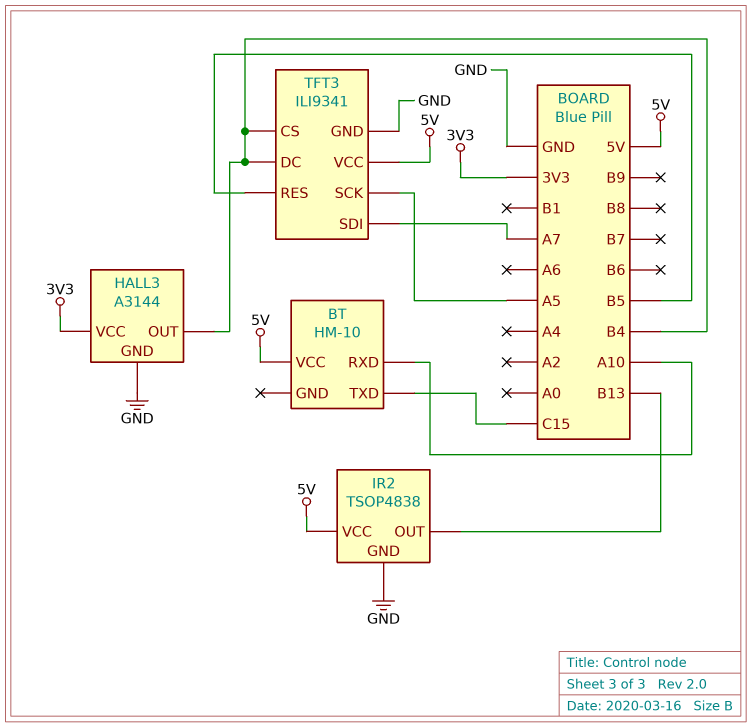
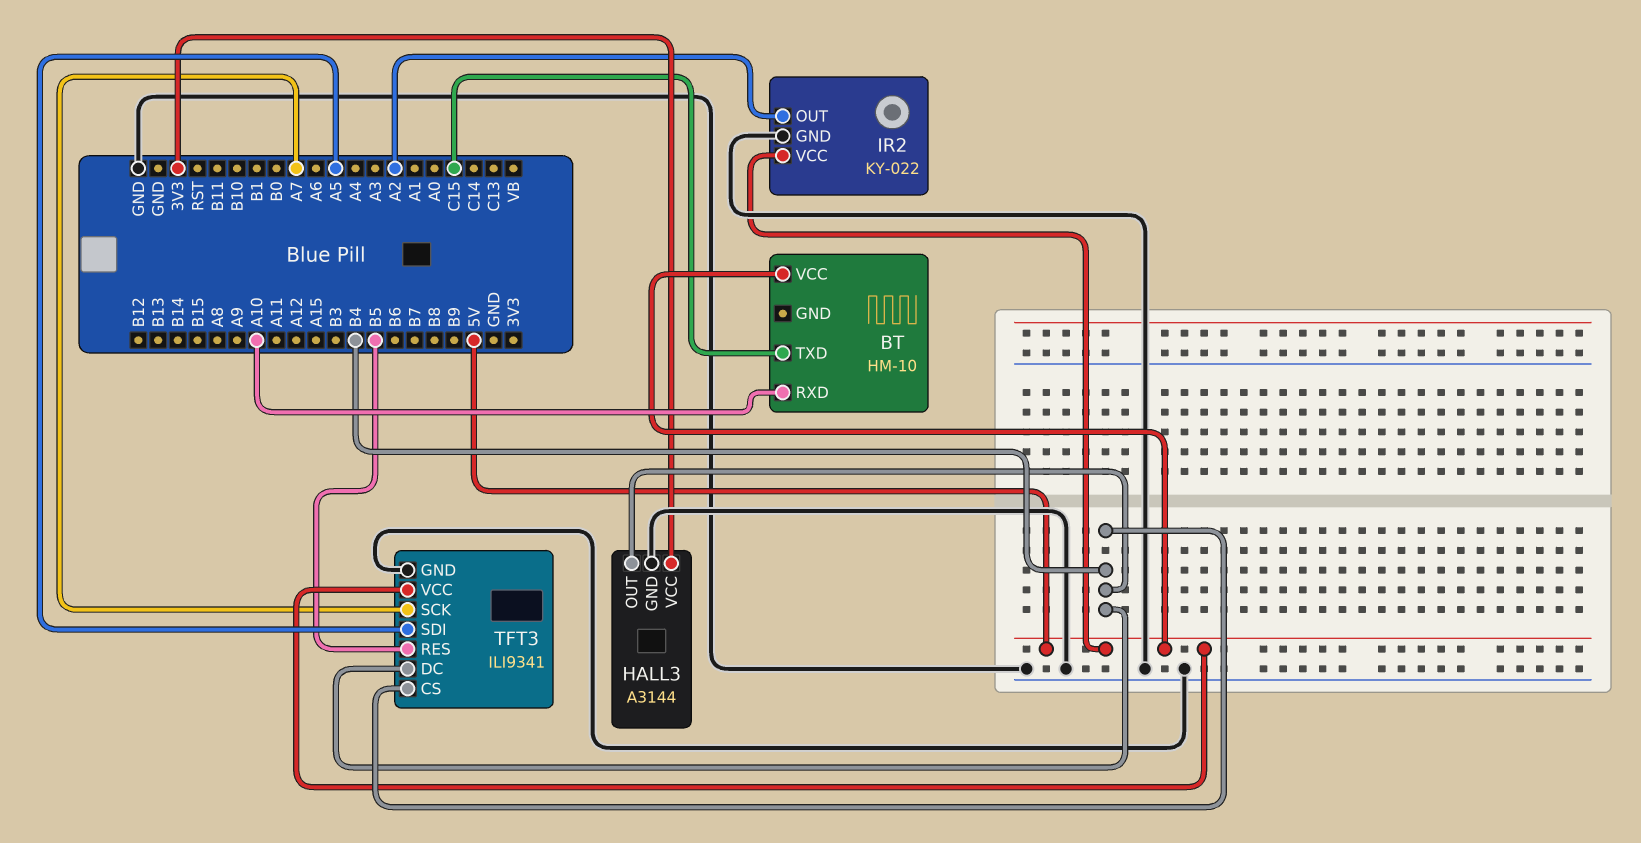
IR2: TSOP4838 -> KY-022
IR2 pin OUT: B13 -> A2
TFT3 pin SCK: A5 -> A7
TFT3 pin SDI: A7 -> A5

